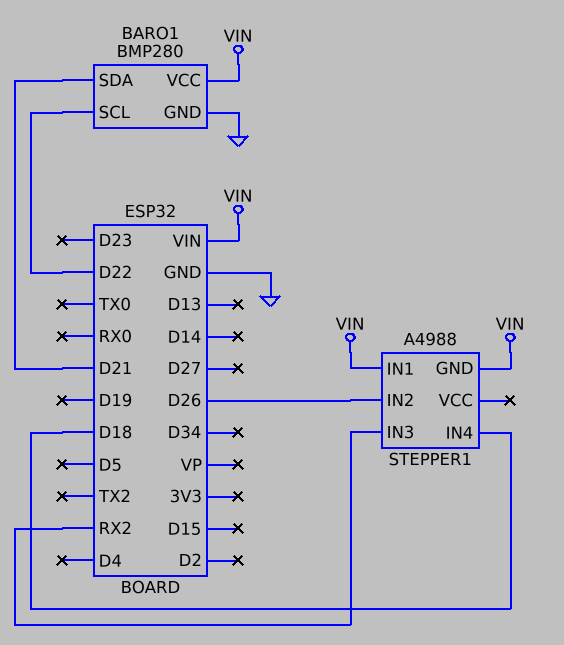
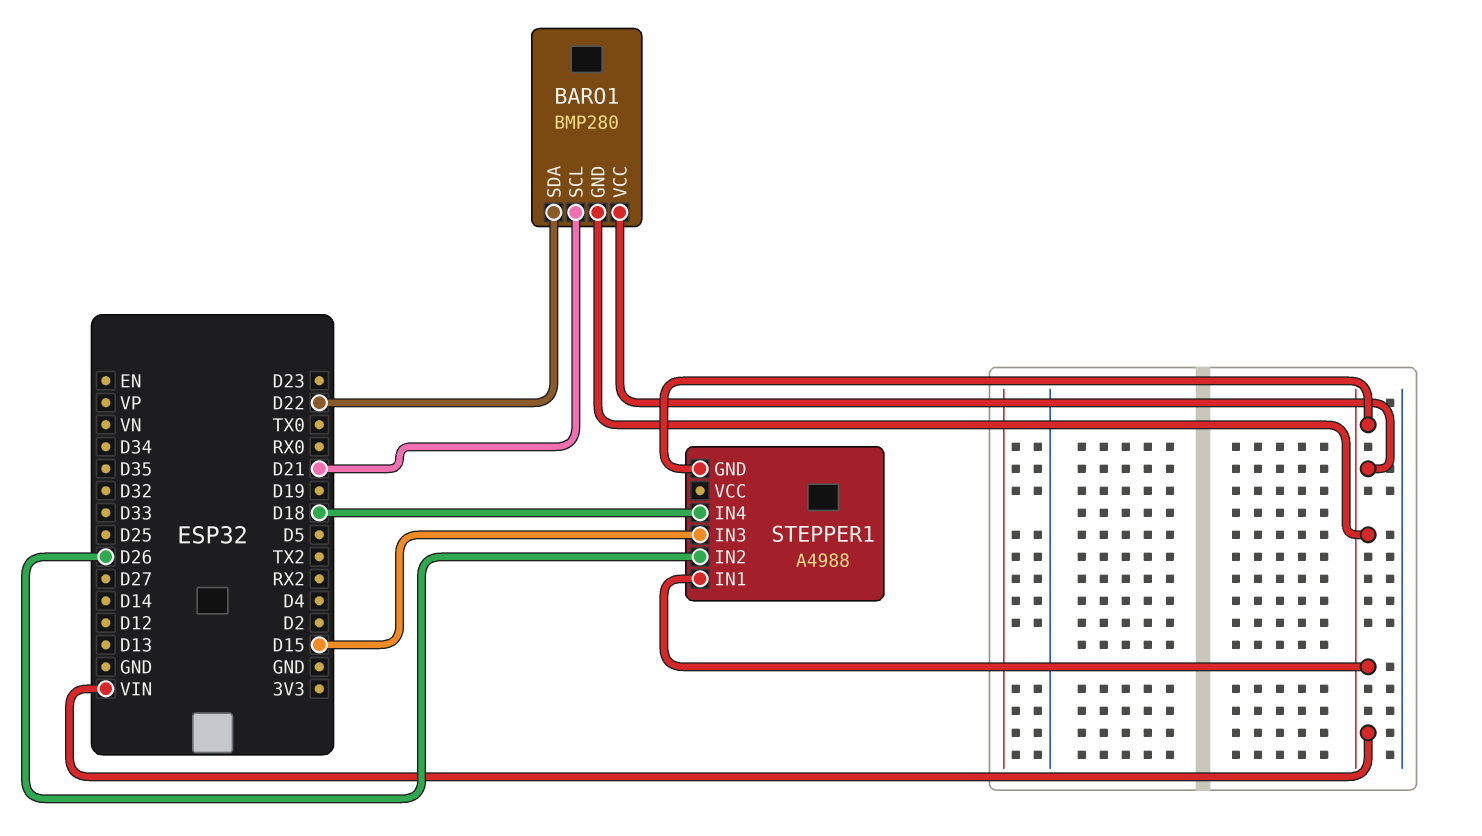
BARO1 pin GND: GND -> VIN
BARO1 pin SCL: D22 -> D21
BARO1 pin SDA: D21 -> D22
STEPPER1 pin IN3: RX2 -> D15

